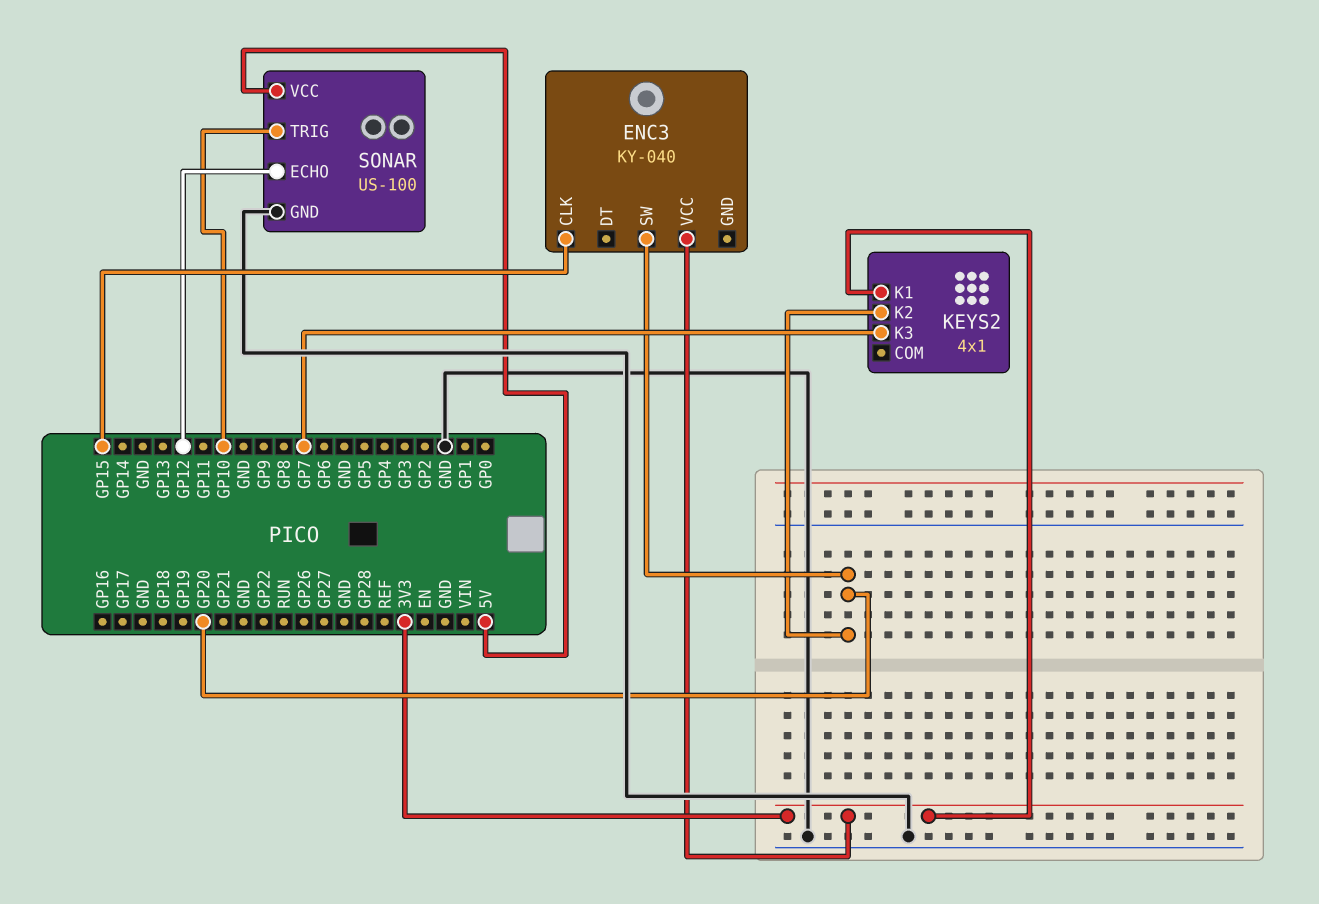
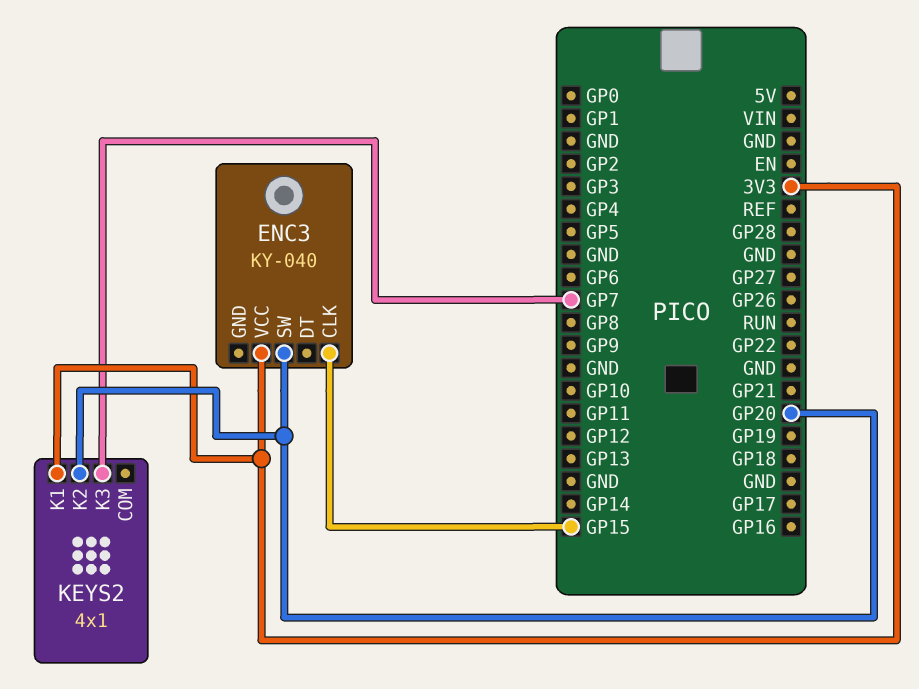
SONAR: US-100 -> none
SONAR pin ECHO: GP12 -> none
SONAR pin GND: GND -> none
SONAR pin TRIG: GP10 -> none
SONAR pin VCC: 5V -> none

